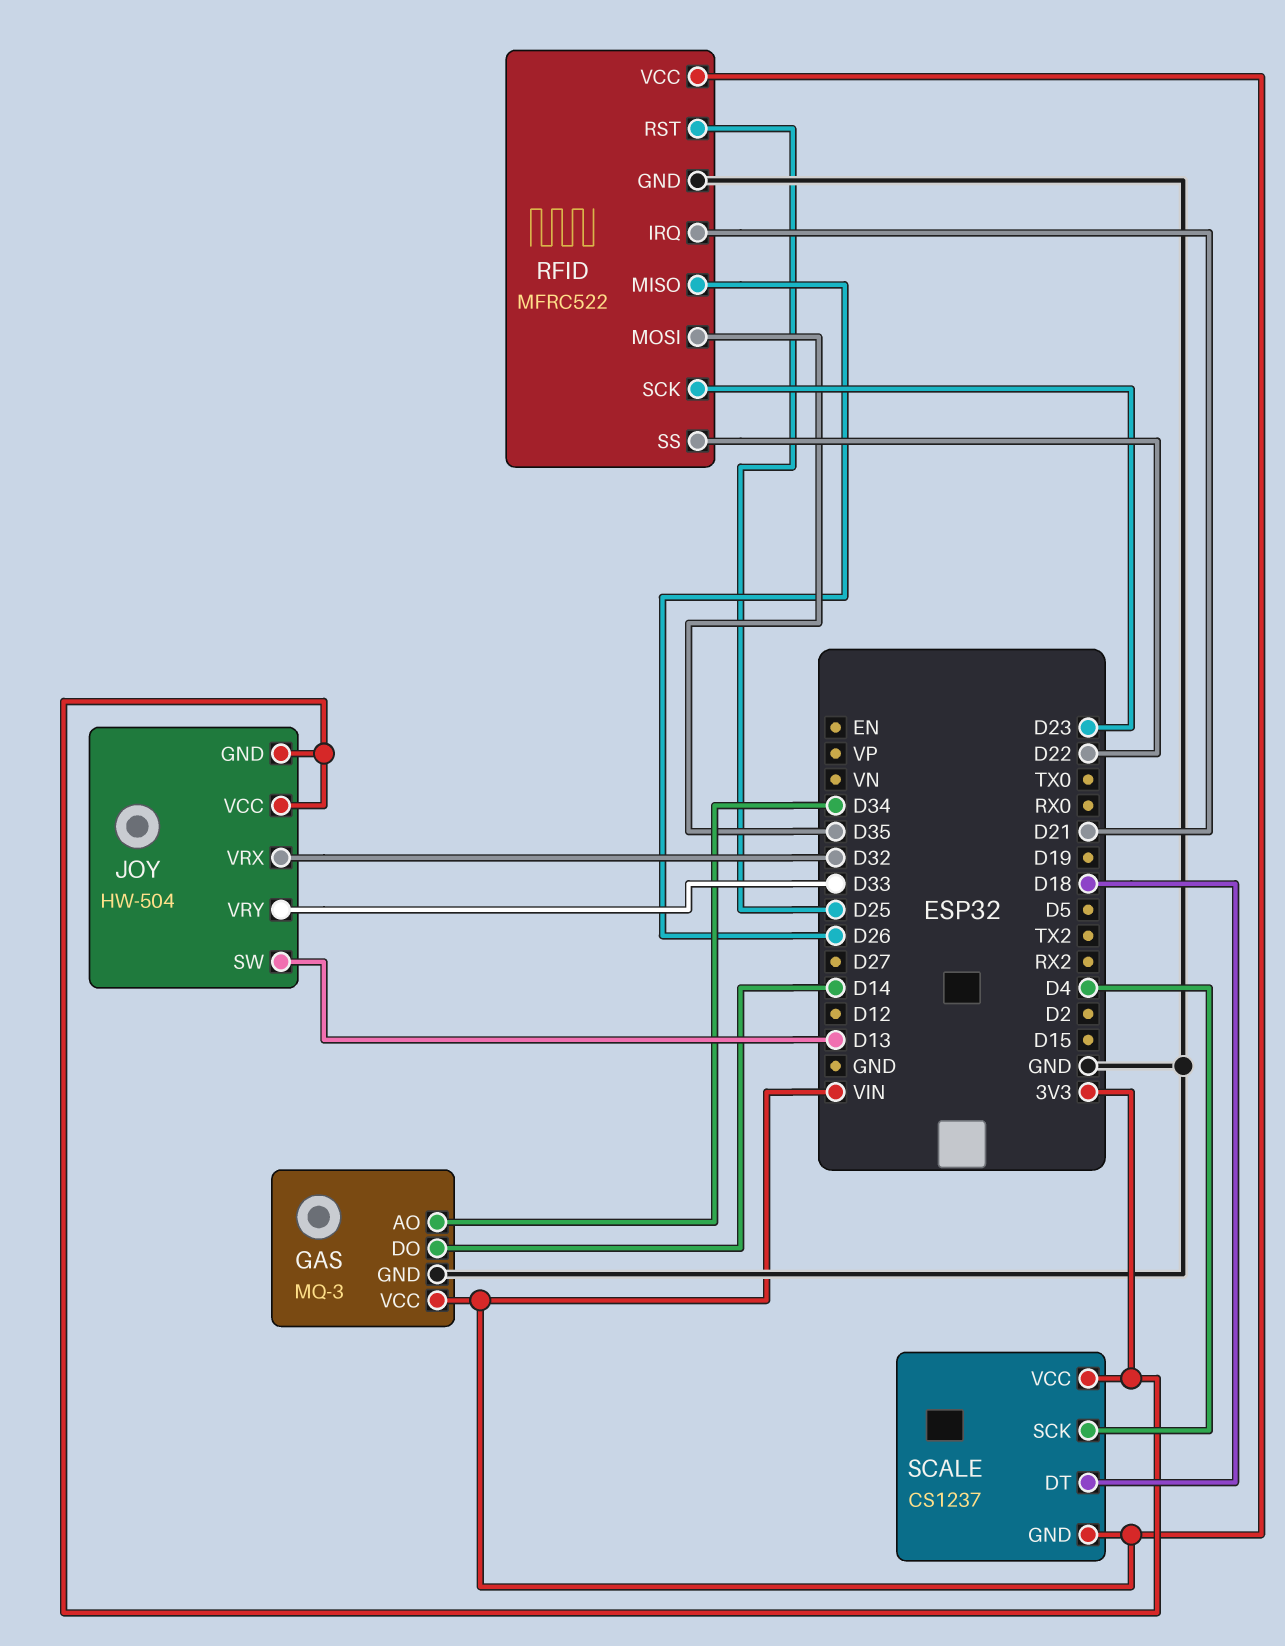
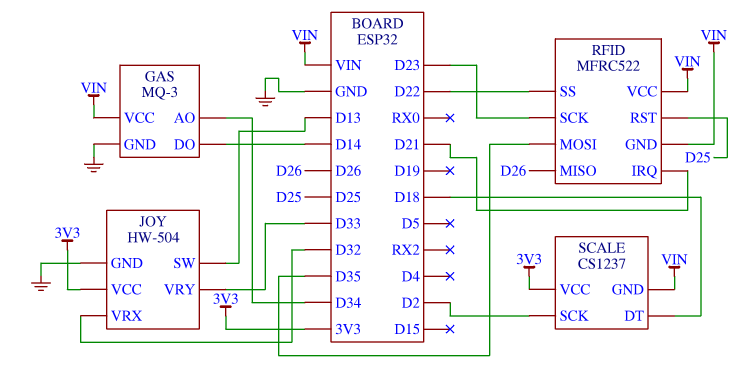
JOY pin GND: 3V3 -> GND
RFID pin GND: GND -> VIN
SCALE pin SCK: D4 -> D2

